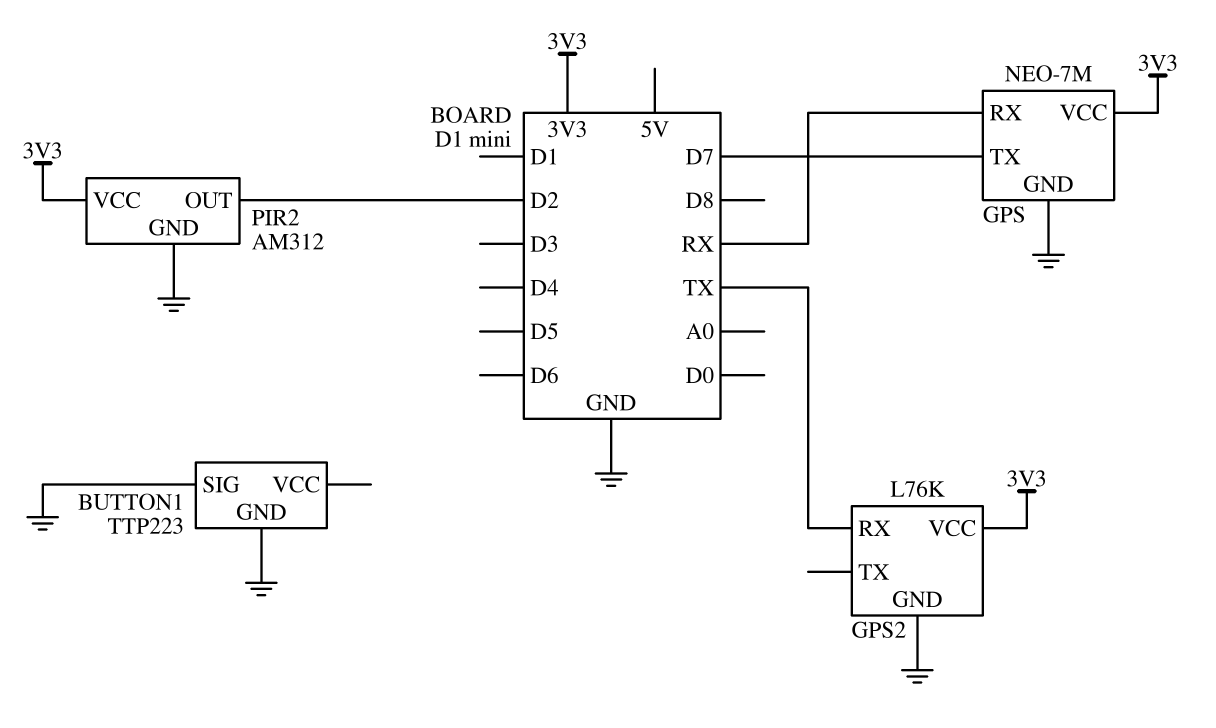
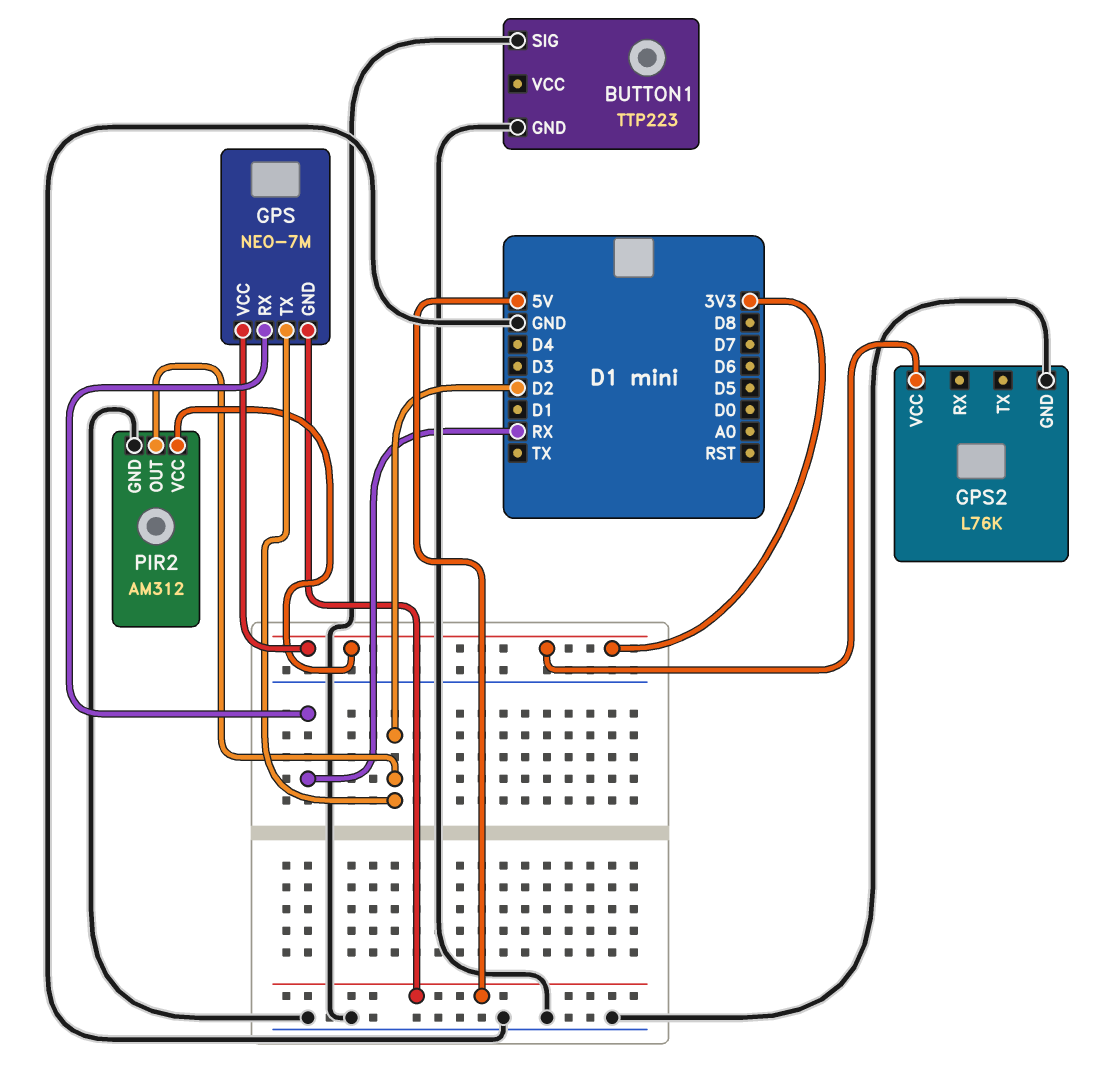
GPS pin GND: GND -> 5V
GPS pin TX: D7 -> D2
GPS2 pin RX: TX -> none

